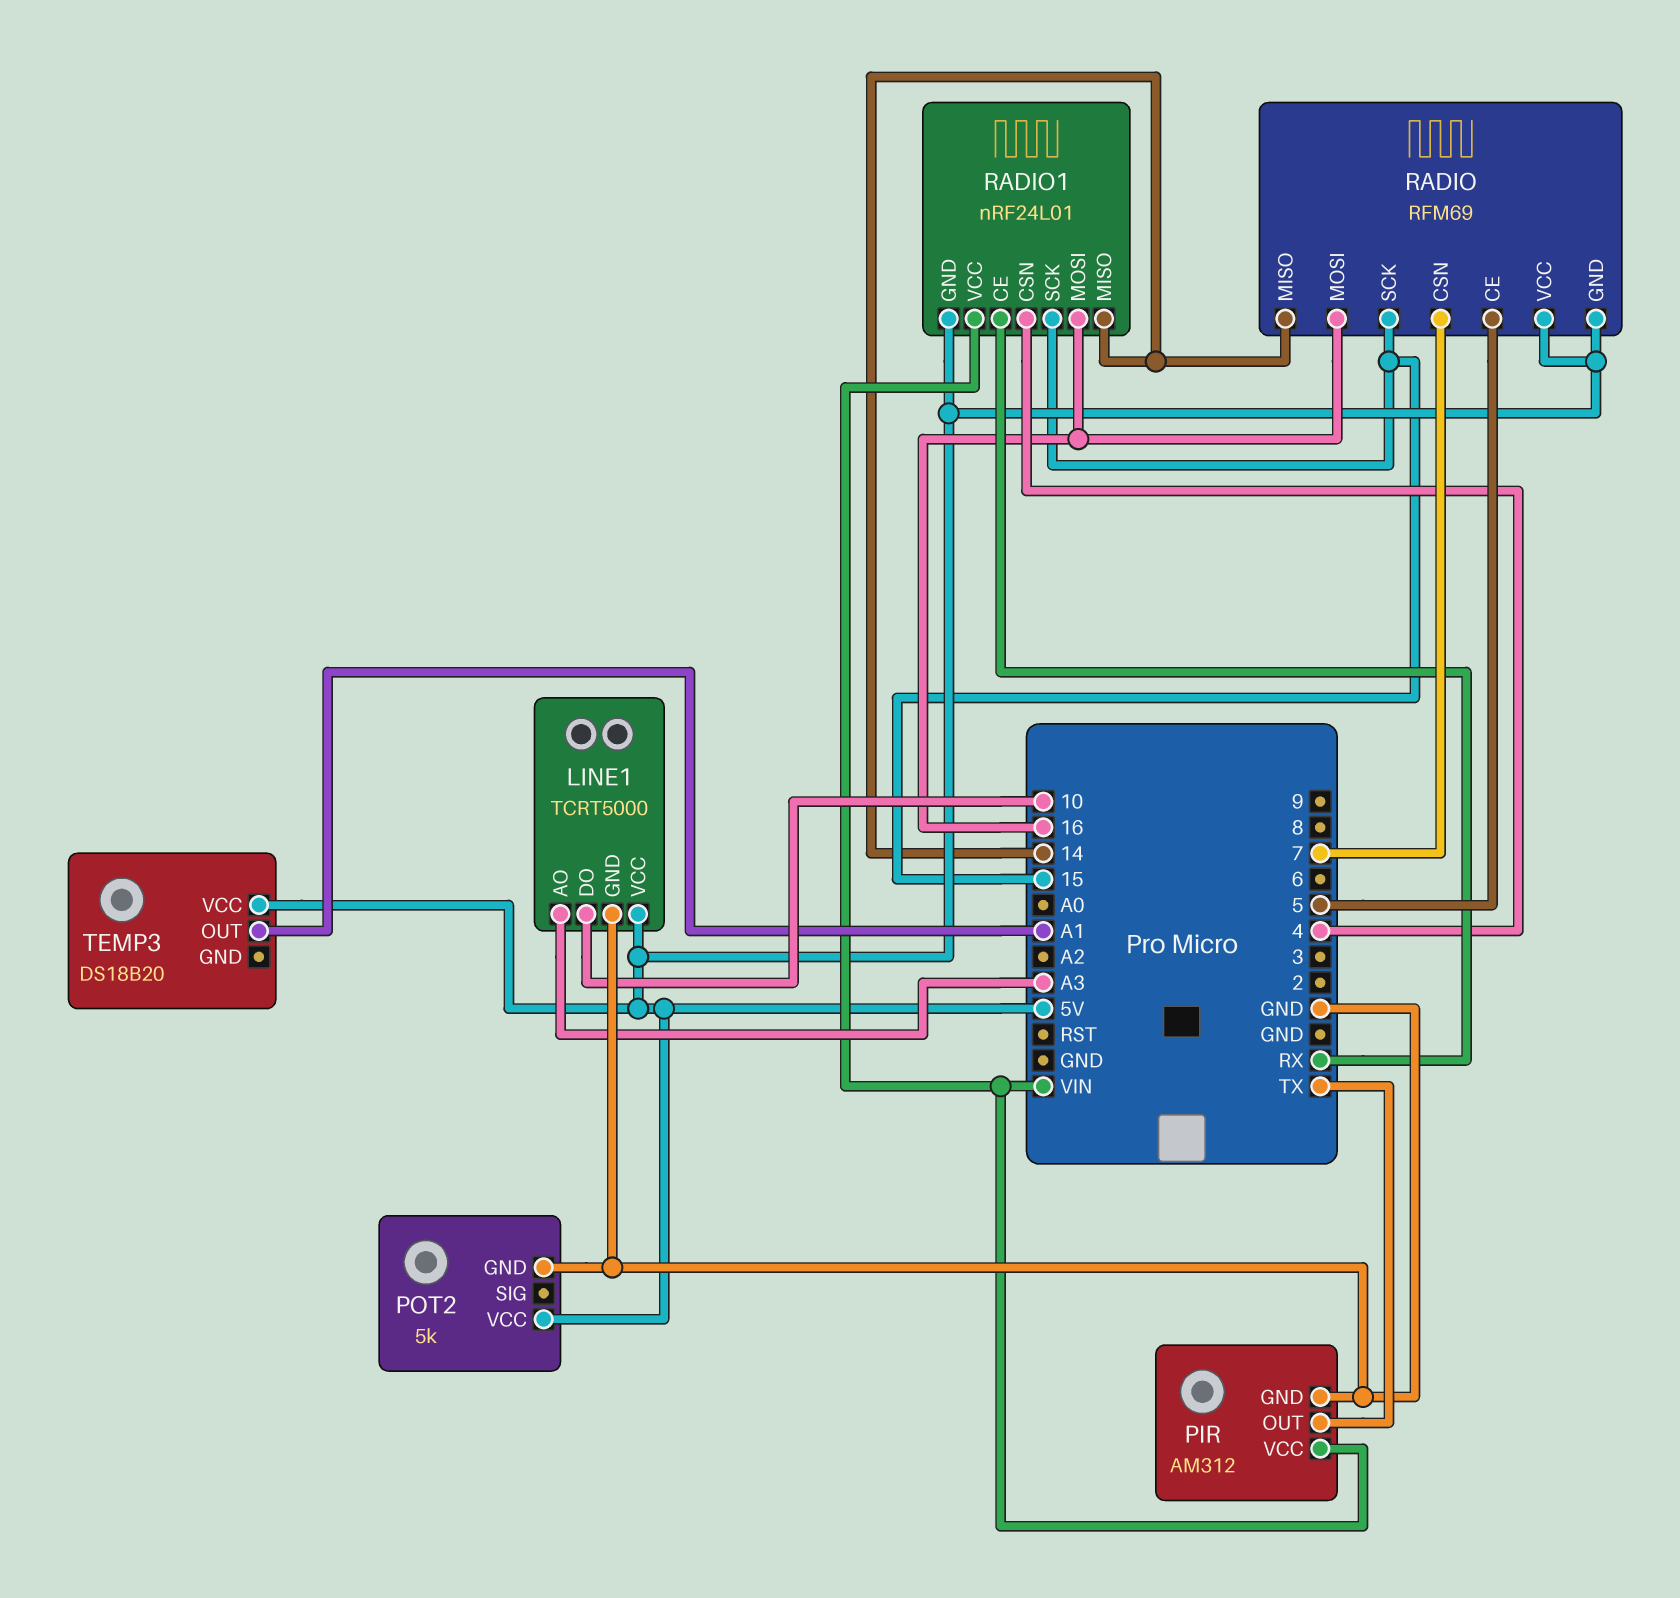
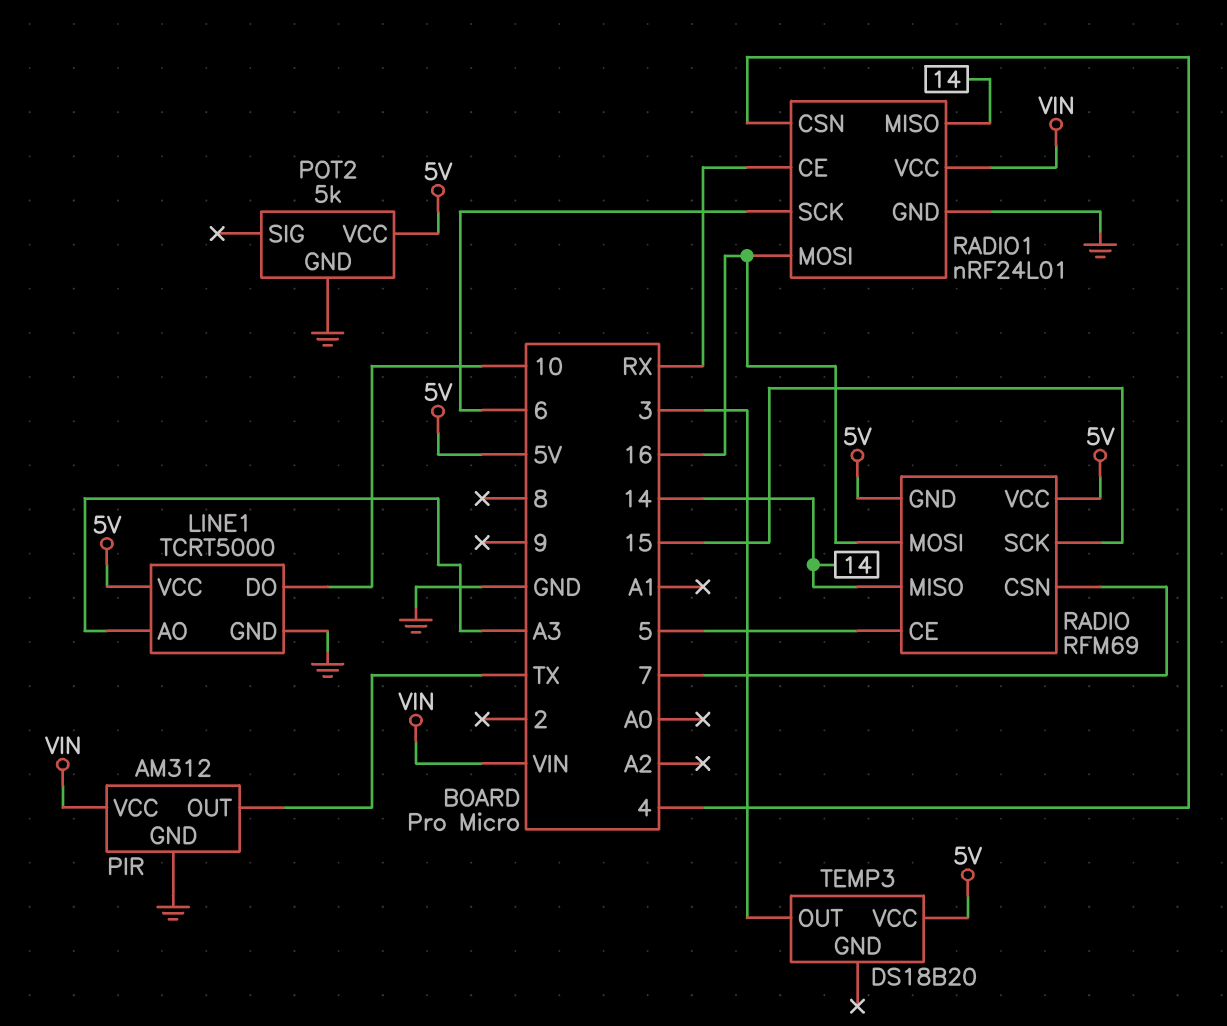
RADIO1 pin GND: 5V -> GND
RADIO1 pin SCK: 15 -> 6
TEMP3 pin OUT: A1 -> 3

